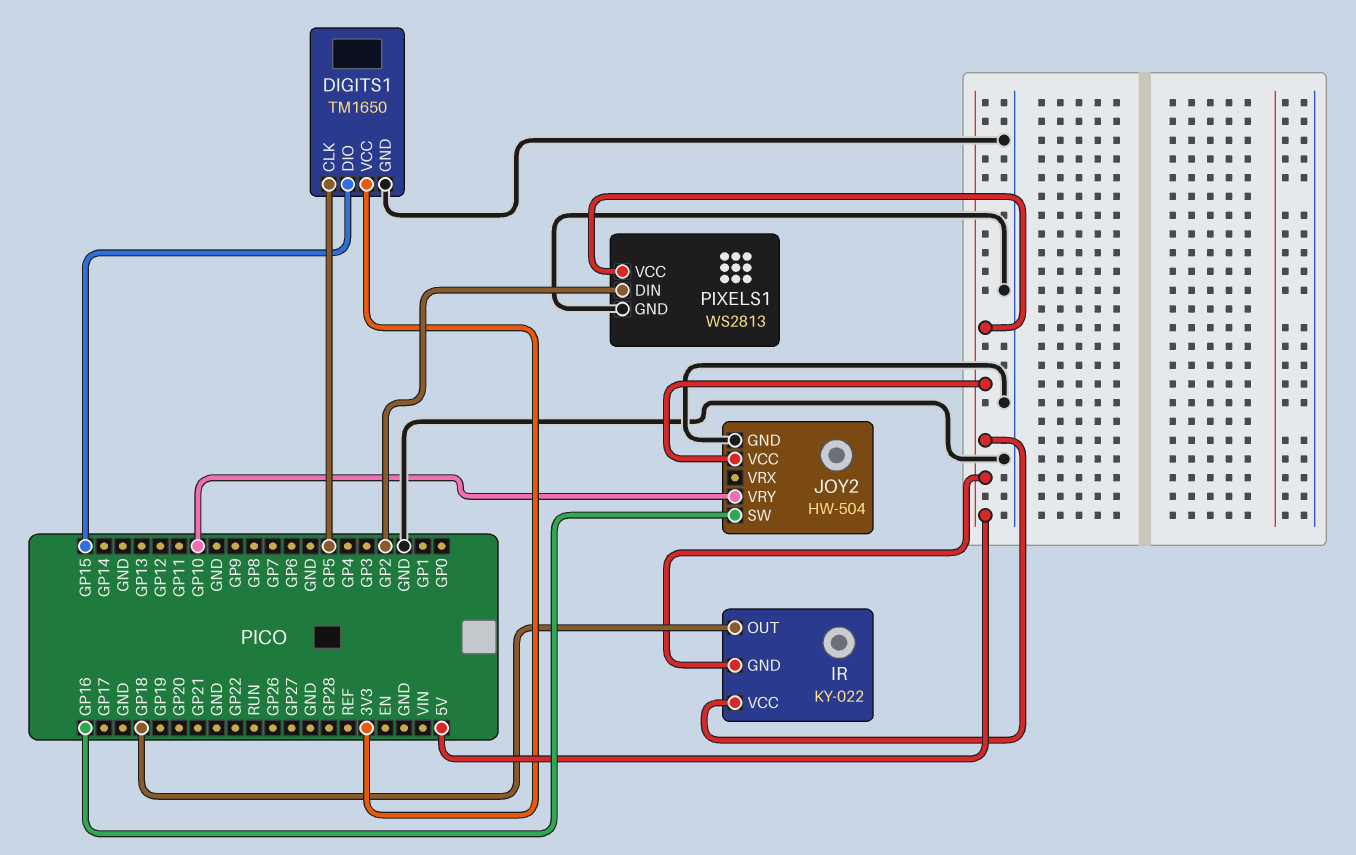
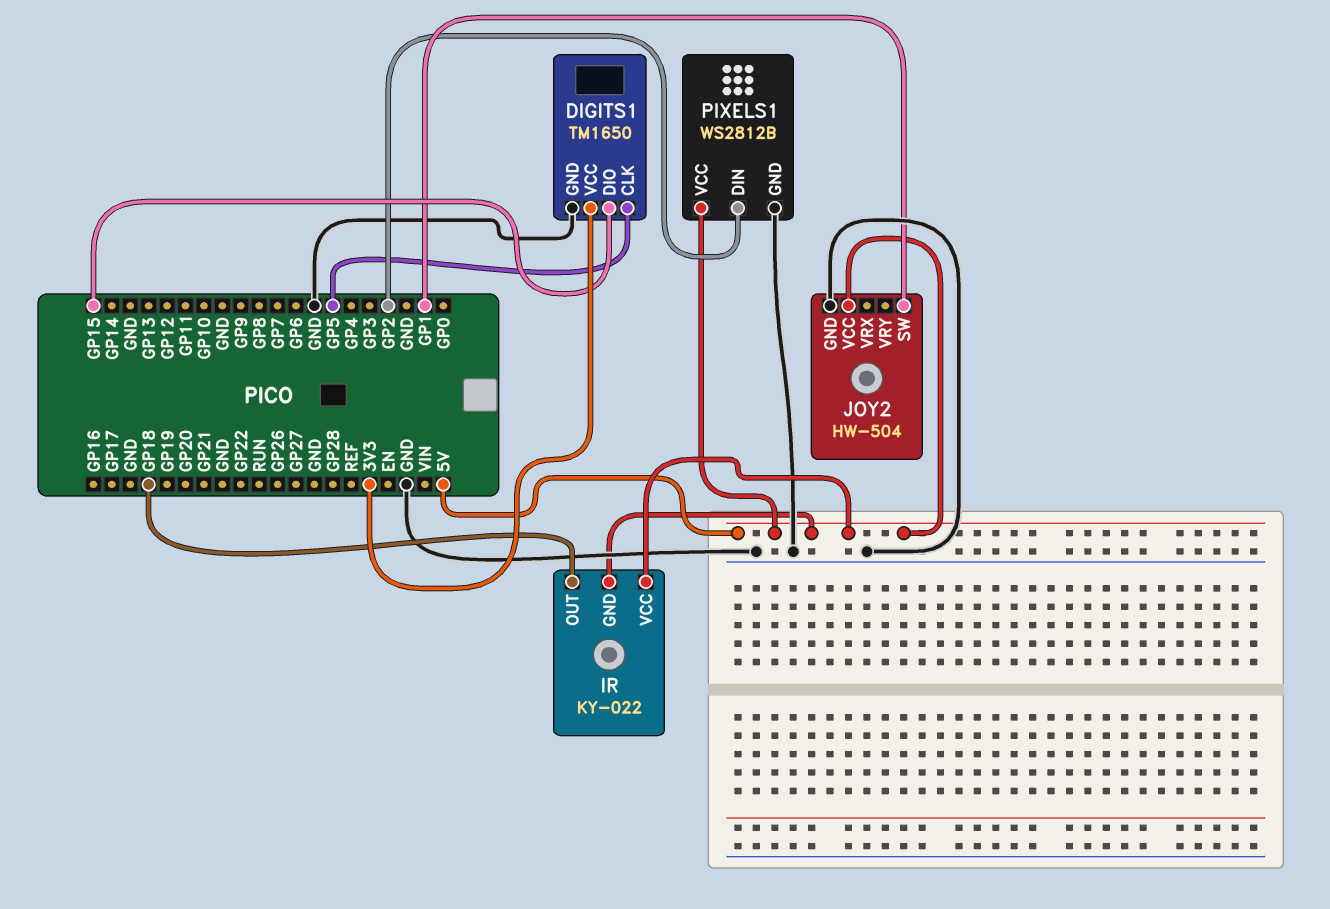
JOY2 pin SW: GP16 -> GP1
JOY2 pin VRY: GP10 -> none
PIXELS1: WS2813 -> WS2812B

